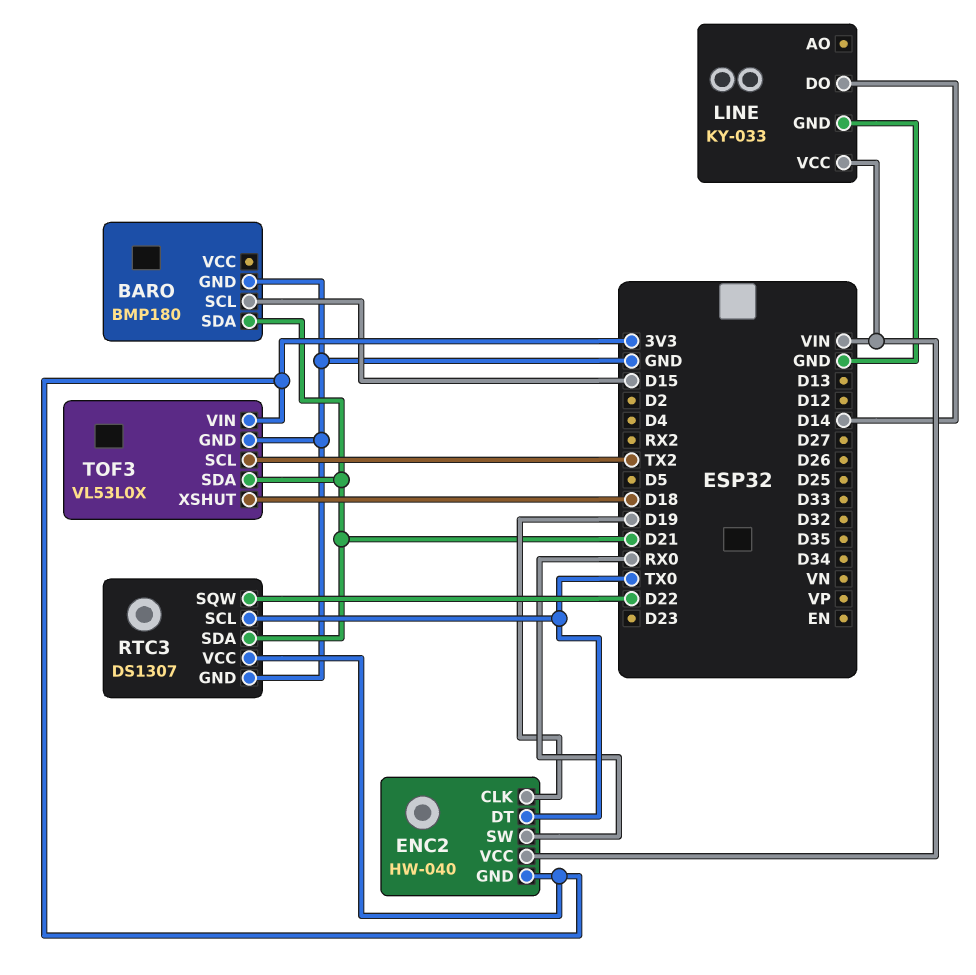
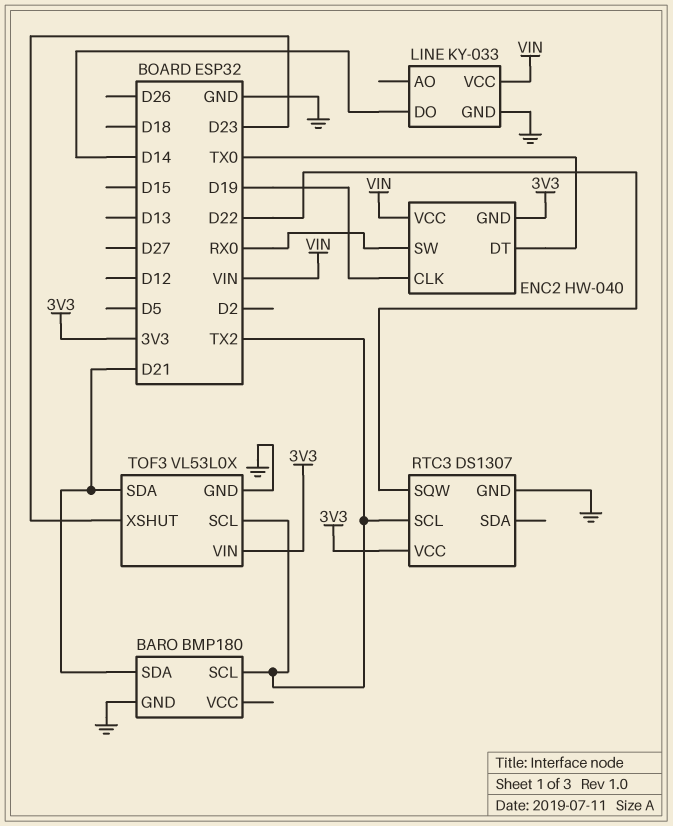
BARO pin SCL: D15 -> TX2
RTC3 pin SCL: TX0 -> TX2
RTC3 pin SDA: D21 -> none
TOF3 pin XSHUT: D18 -> D23

